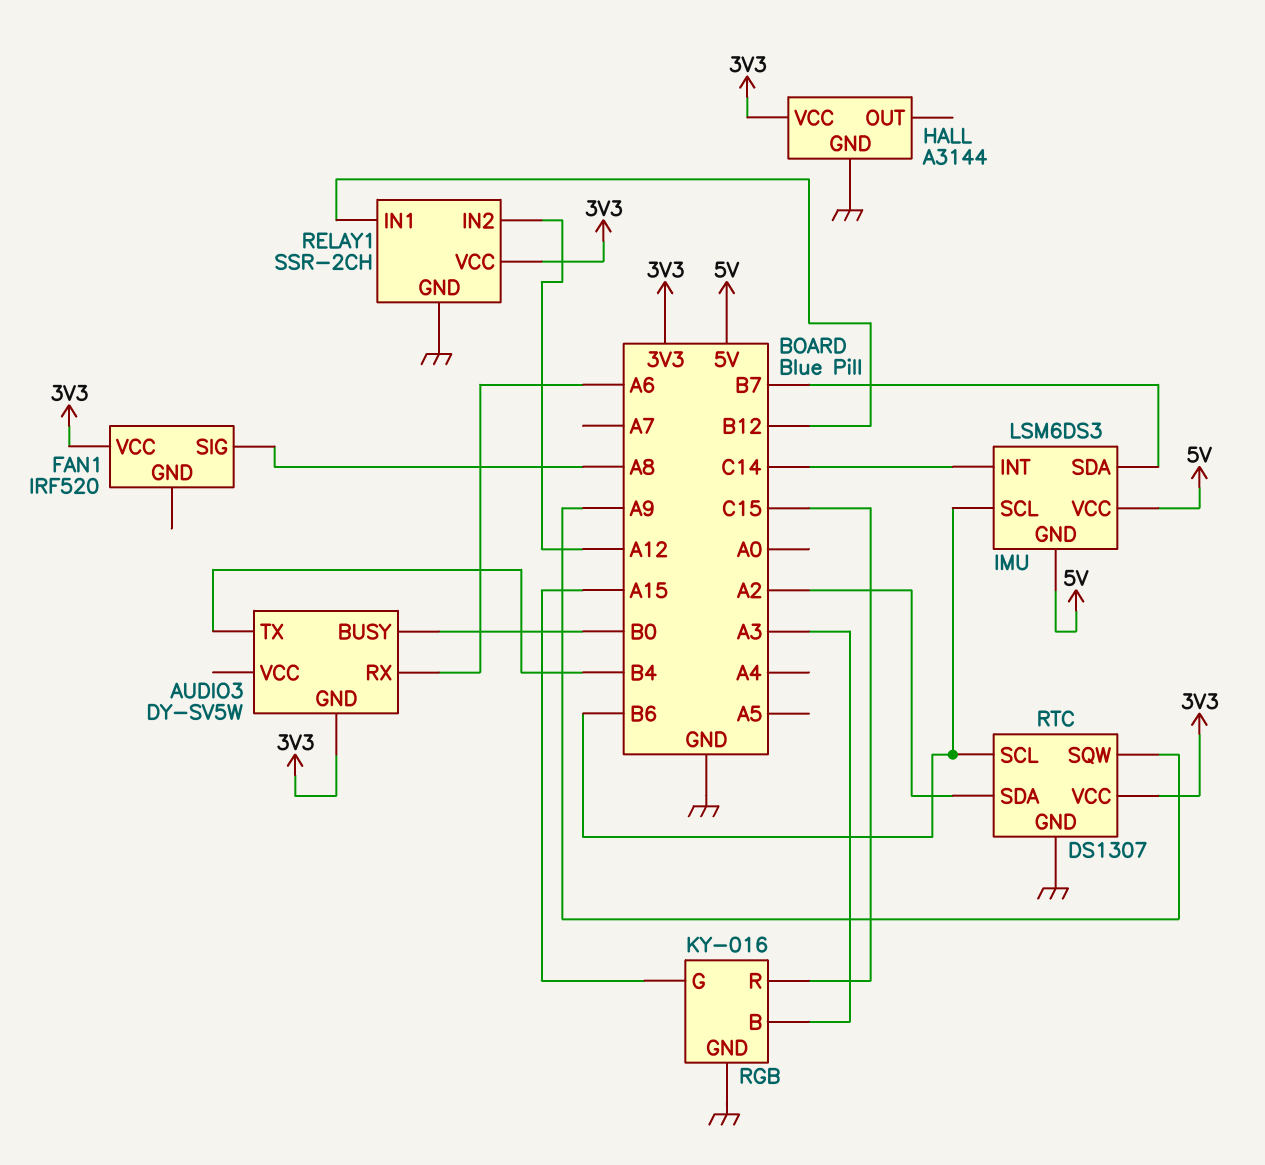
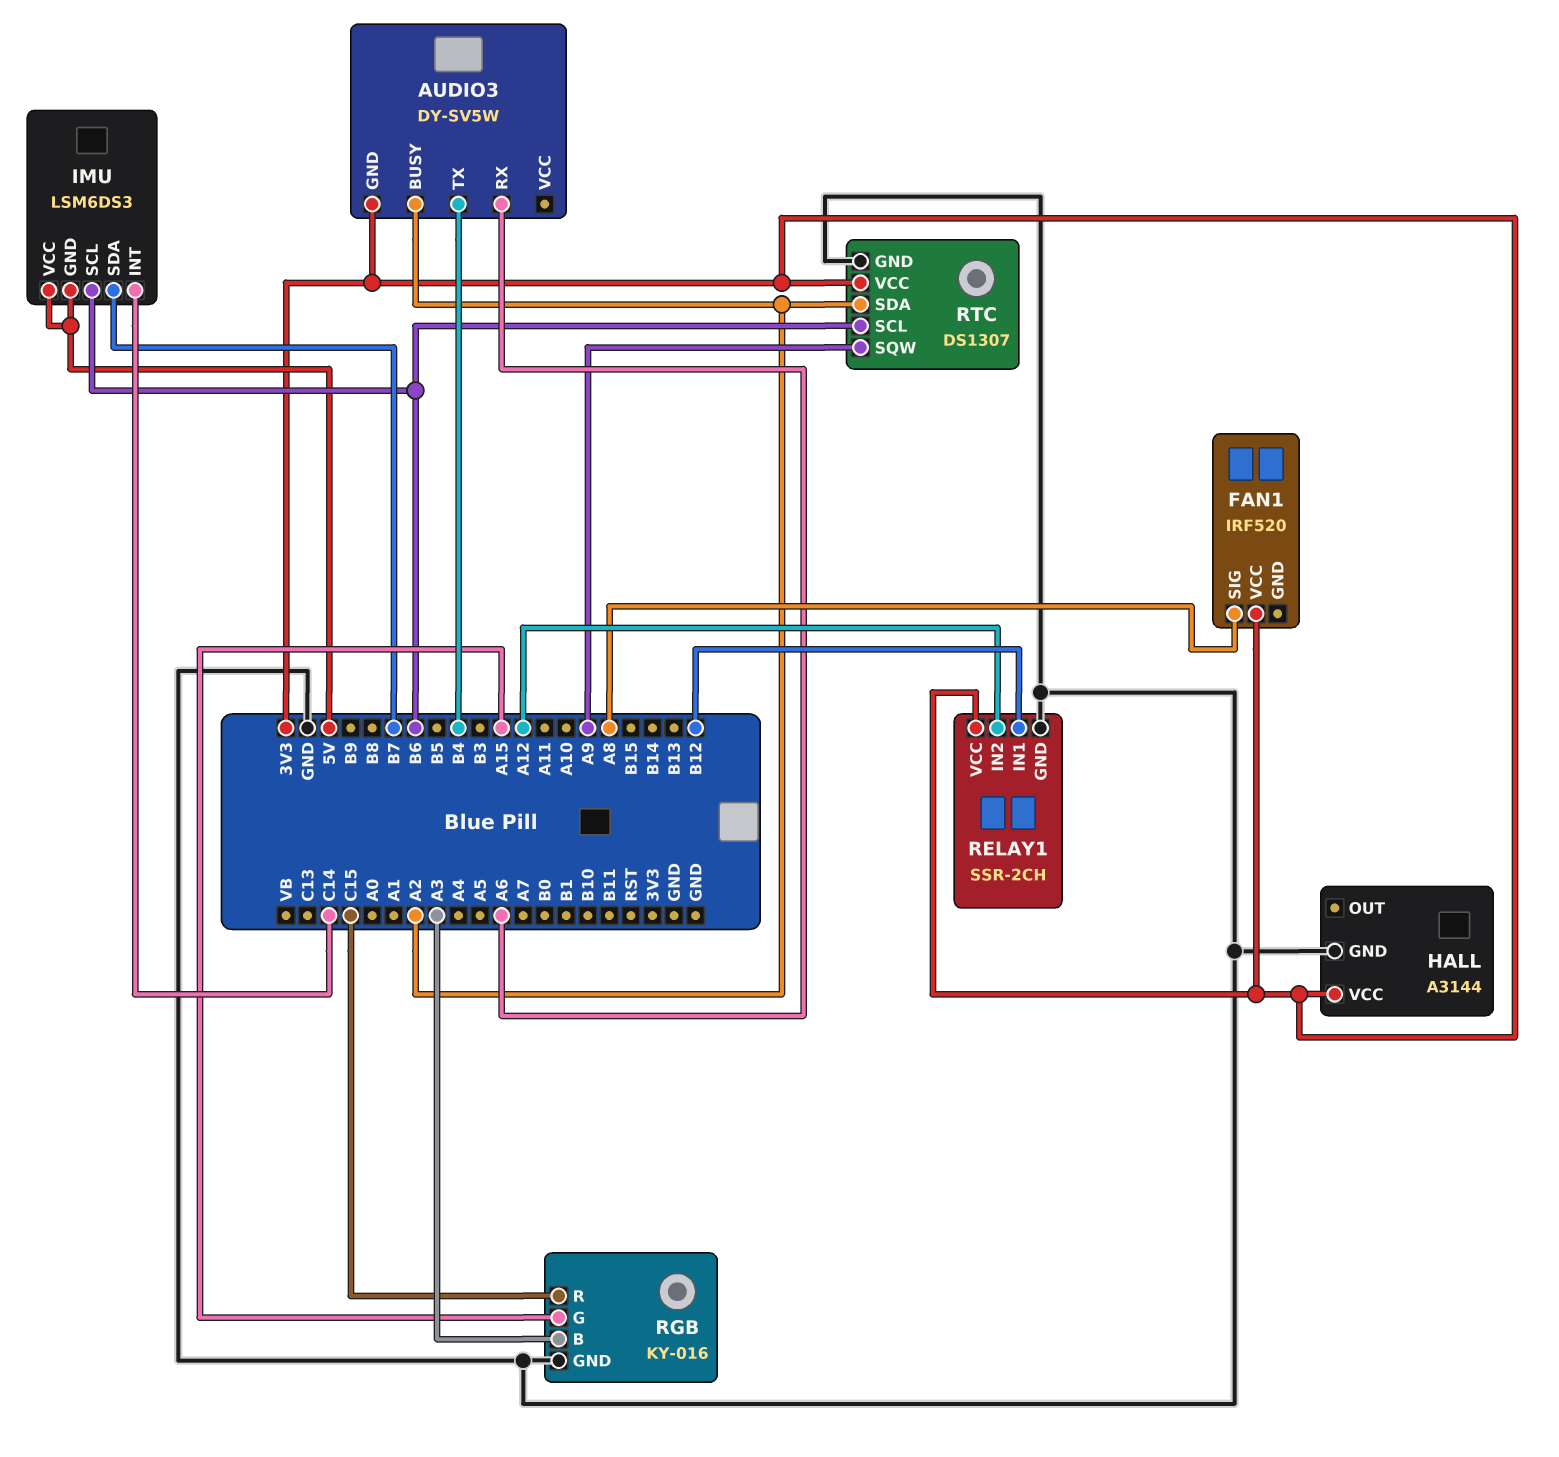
AUDIO3 pin BUSY: B0 -> A2

